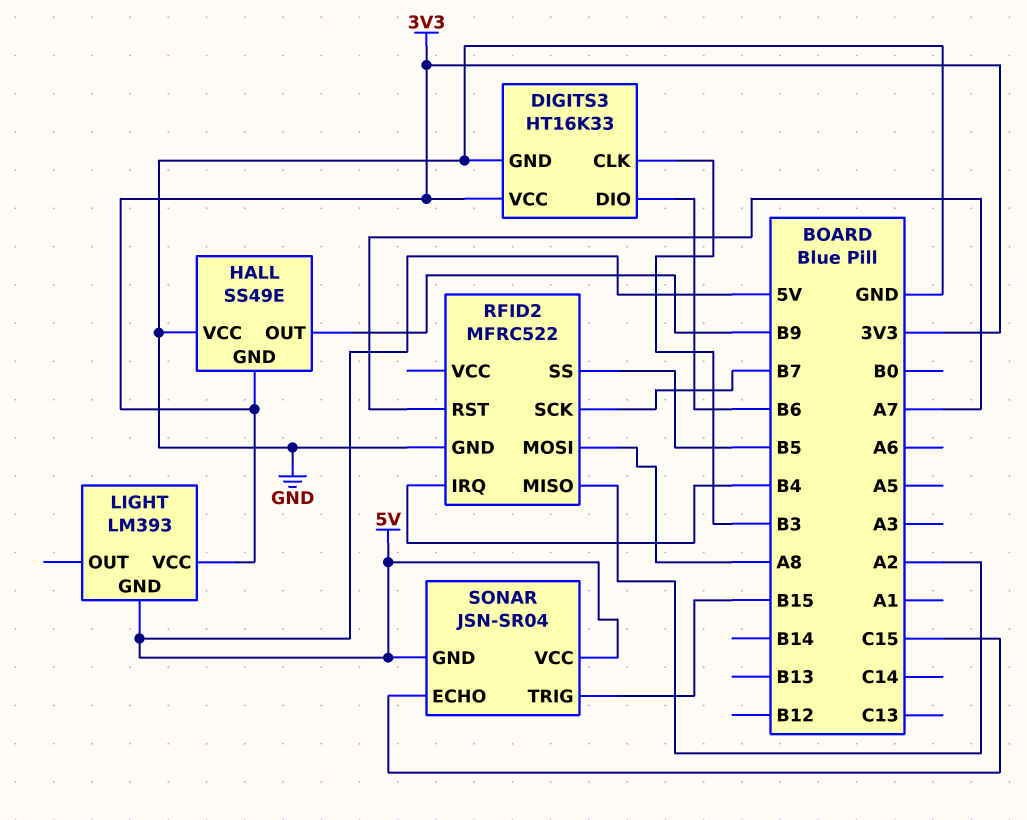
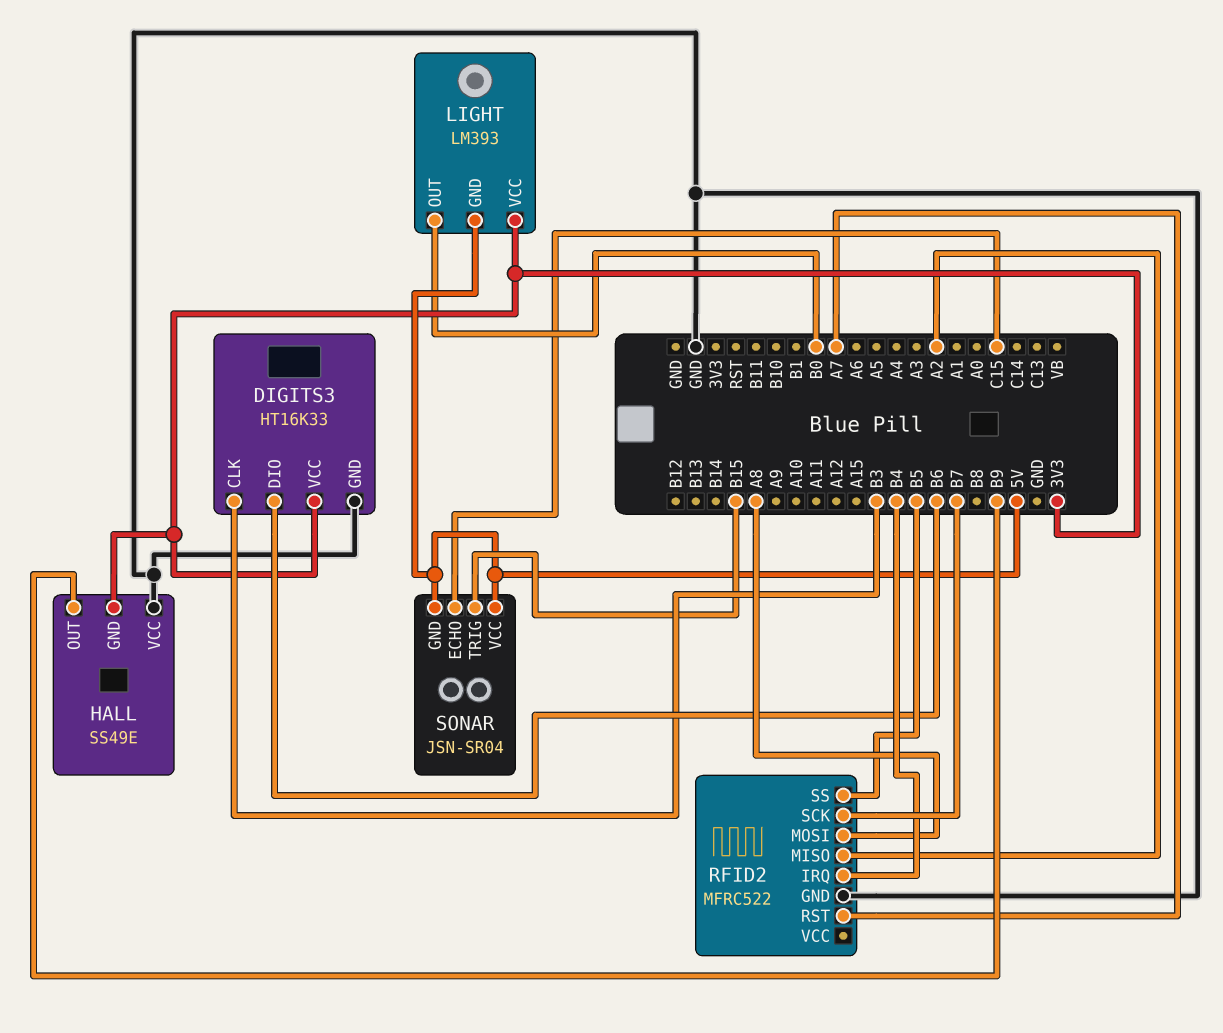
LIGHT pin OUT: none -> B0

